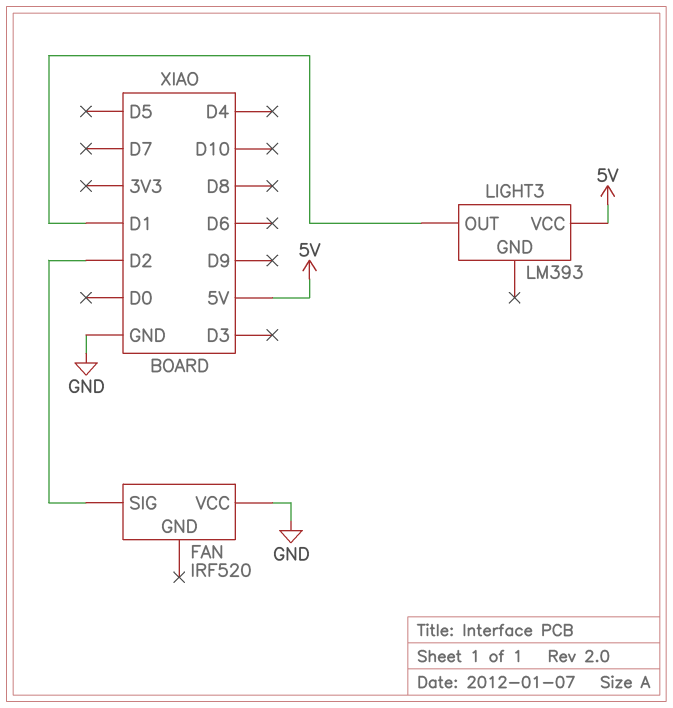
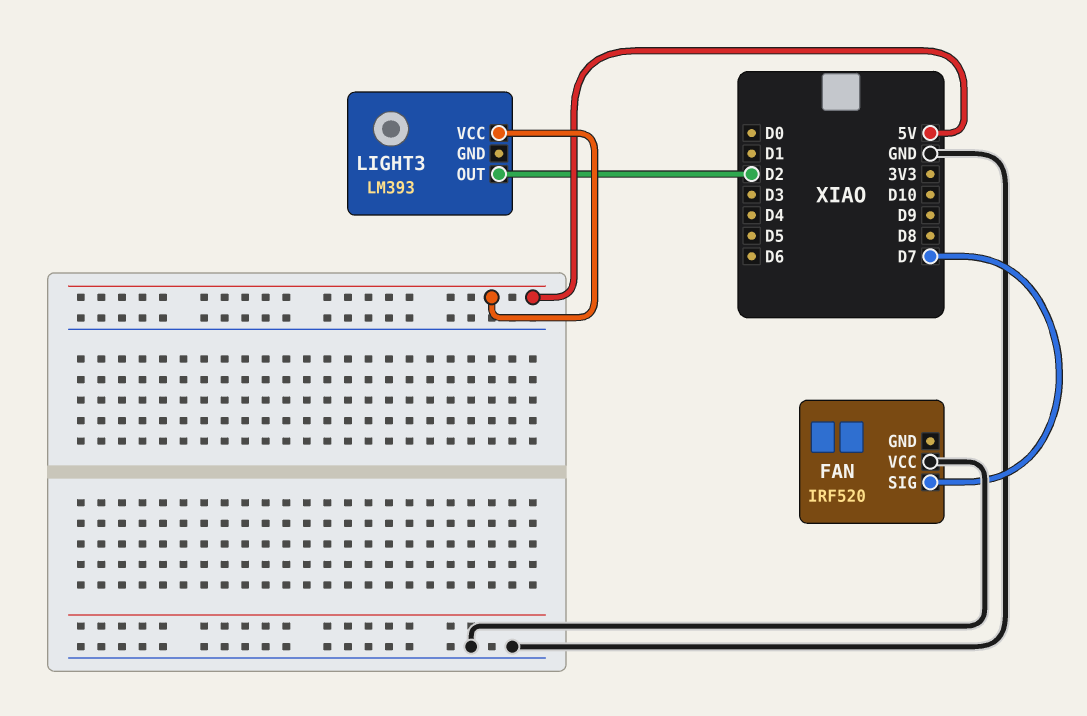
FAN pin SIG: D2 -> D7
LIGHT3 pin OUT: D1 -> D2

